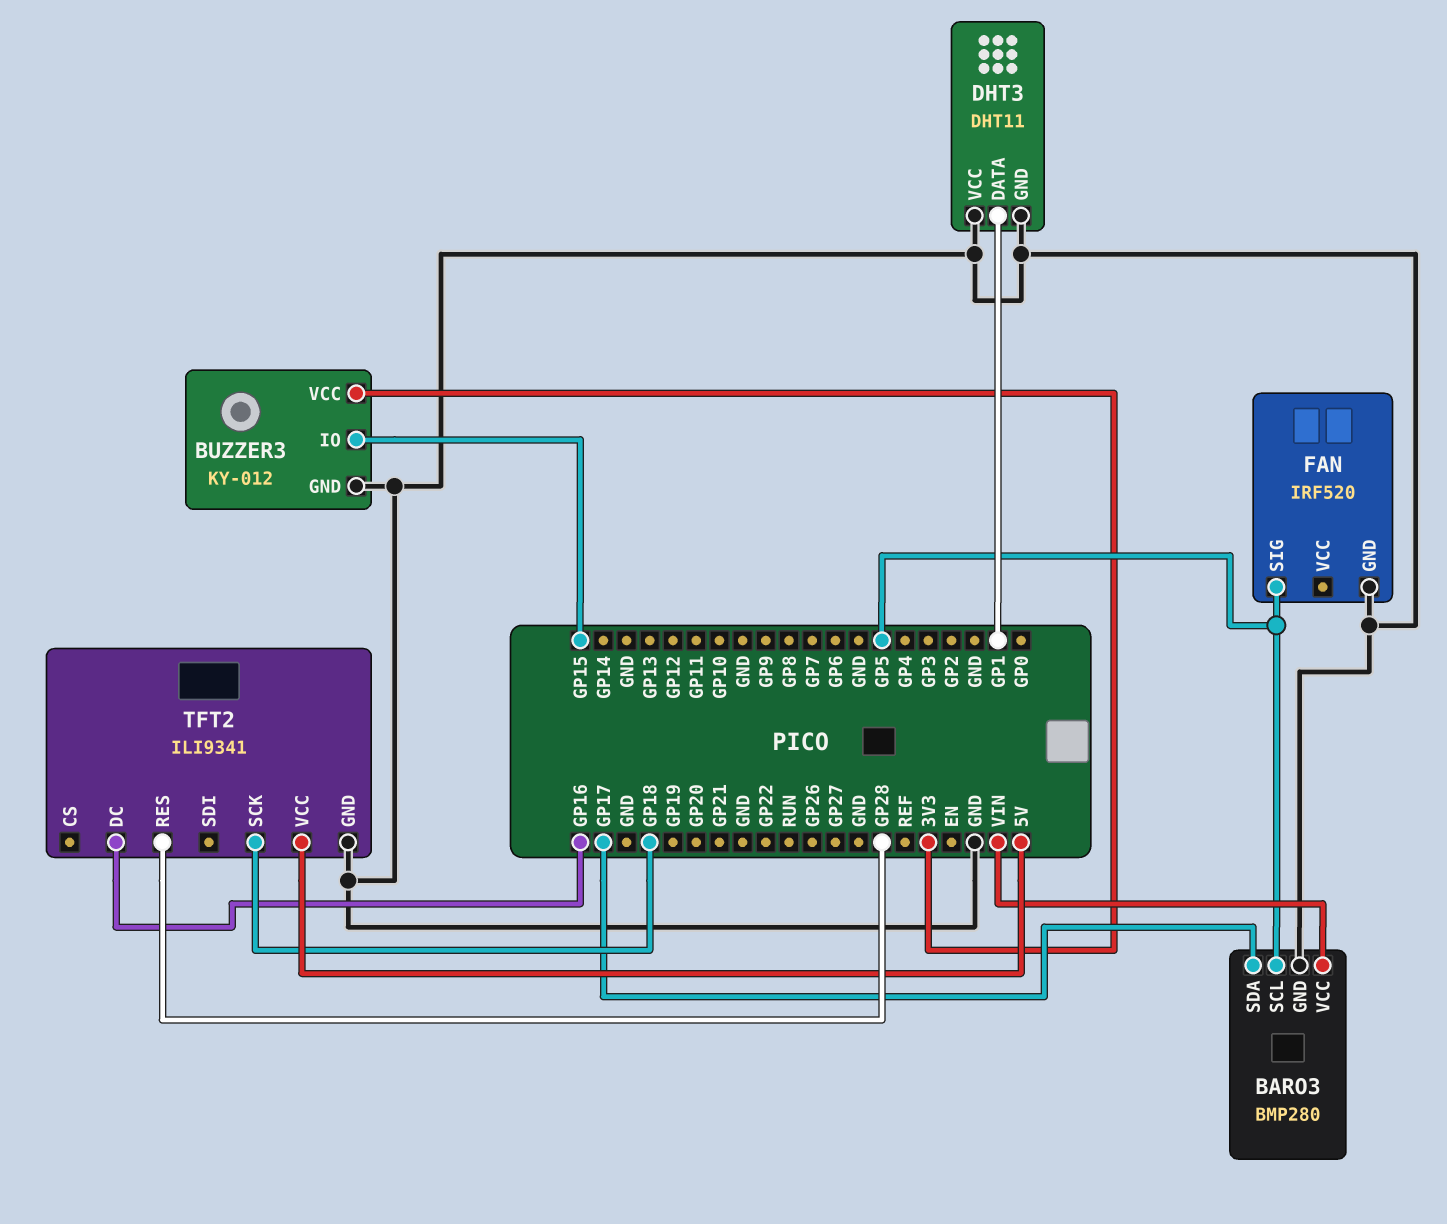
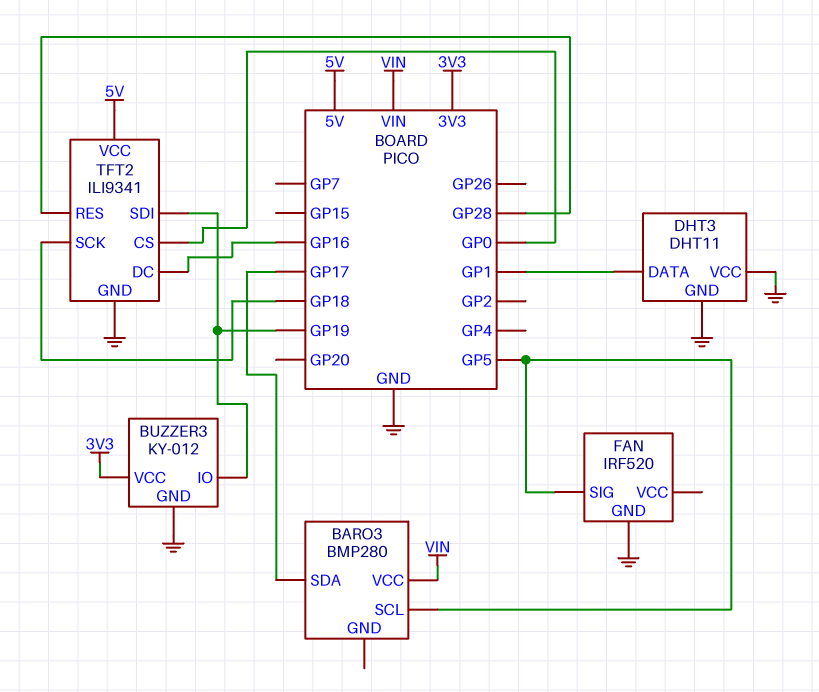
BARO3 pin GND: GND -> none
BUZZER3 pin IO: GP15 -> GP19
TFT2 pin CS: none -> GP0
TFT2 pin SDI: none -> GP19

